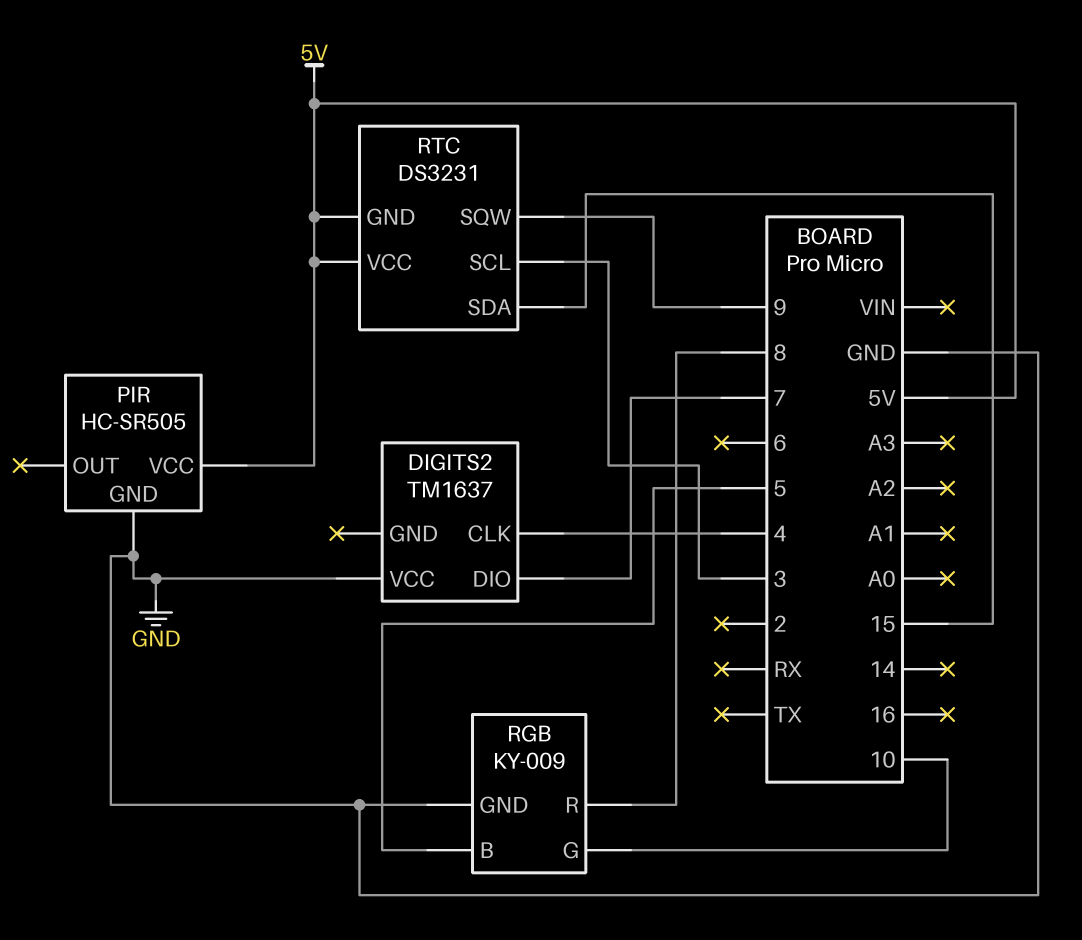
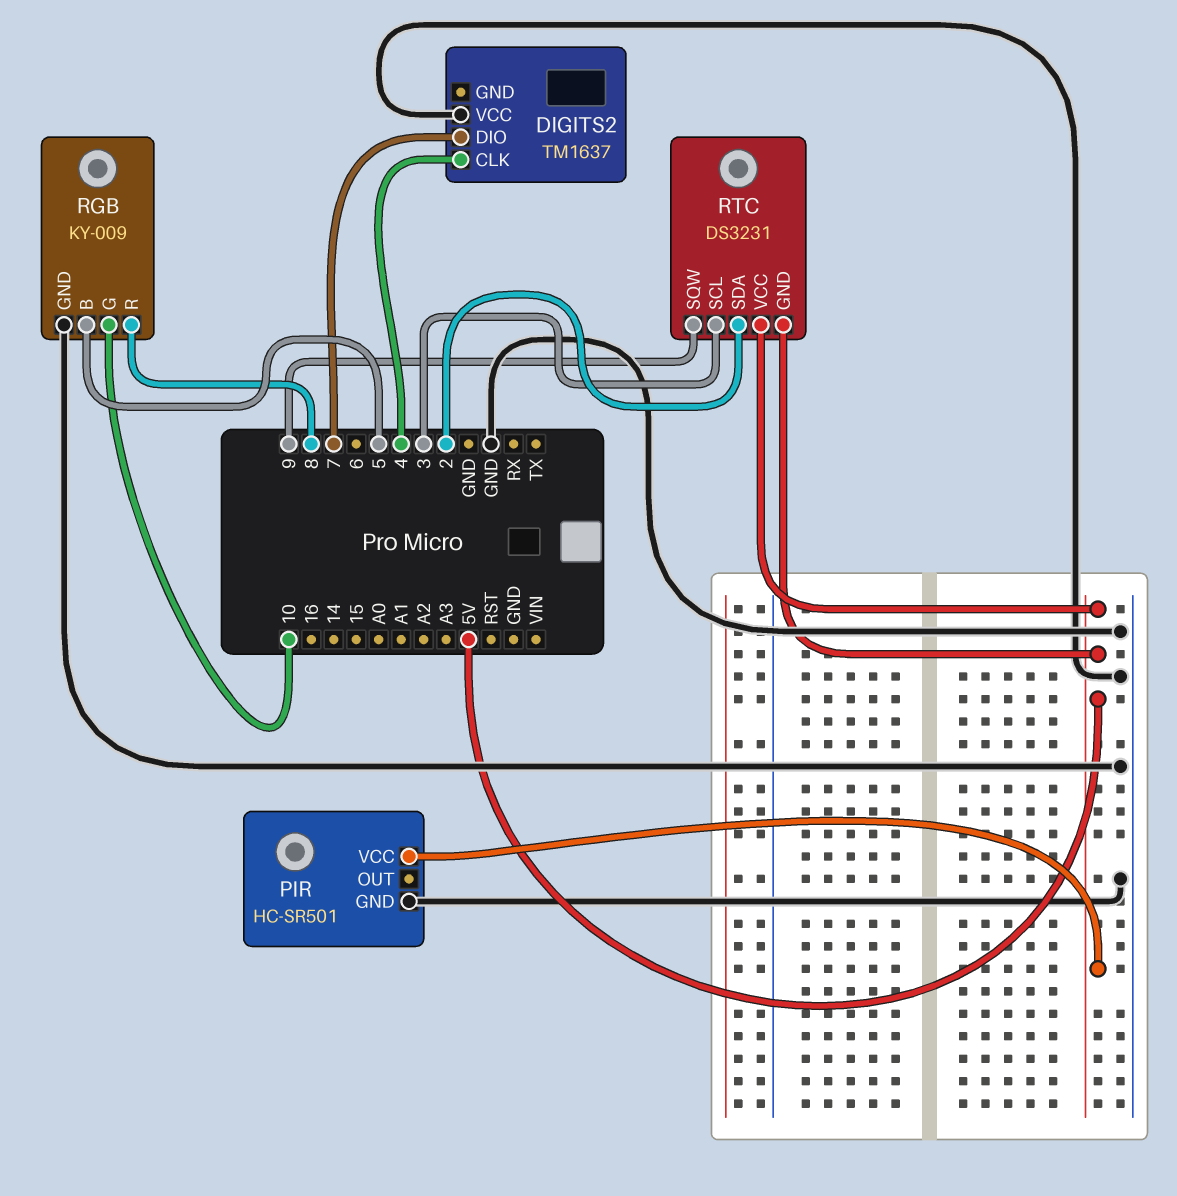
PIR: HC-SR505 -> HC-SR501
RTC pin SDA: 15 -> 2

